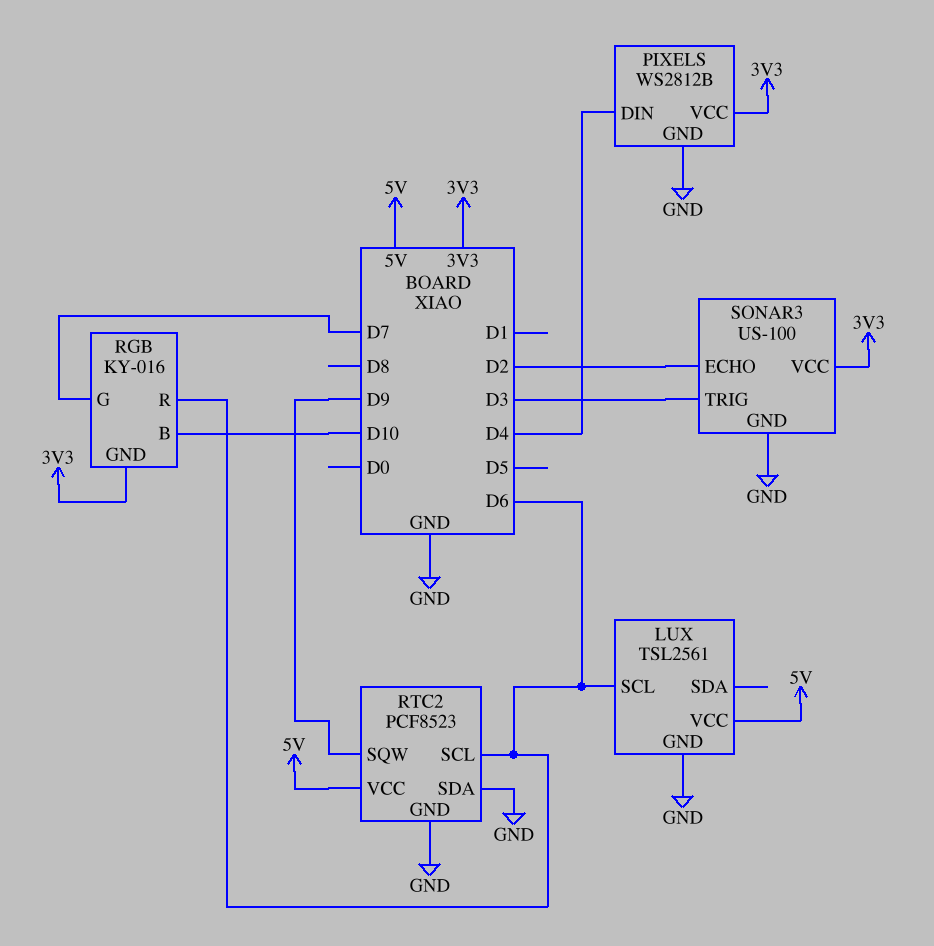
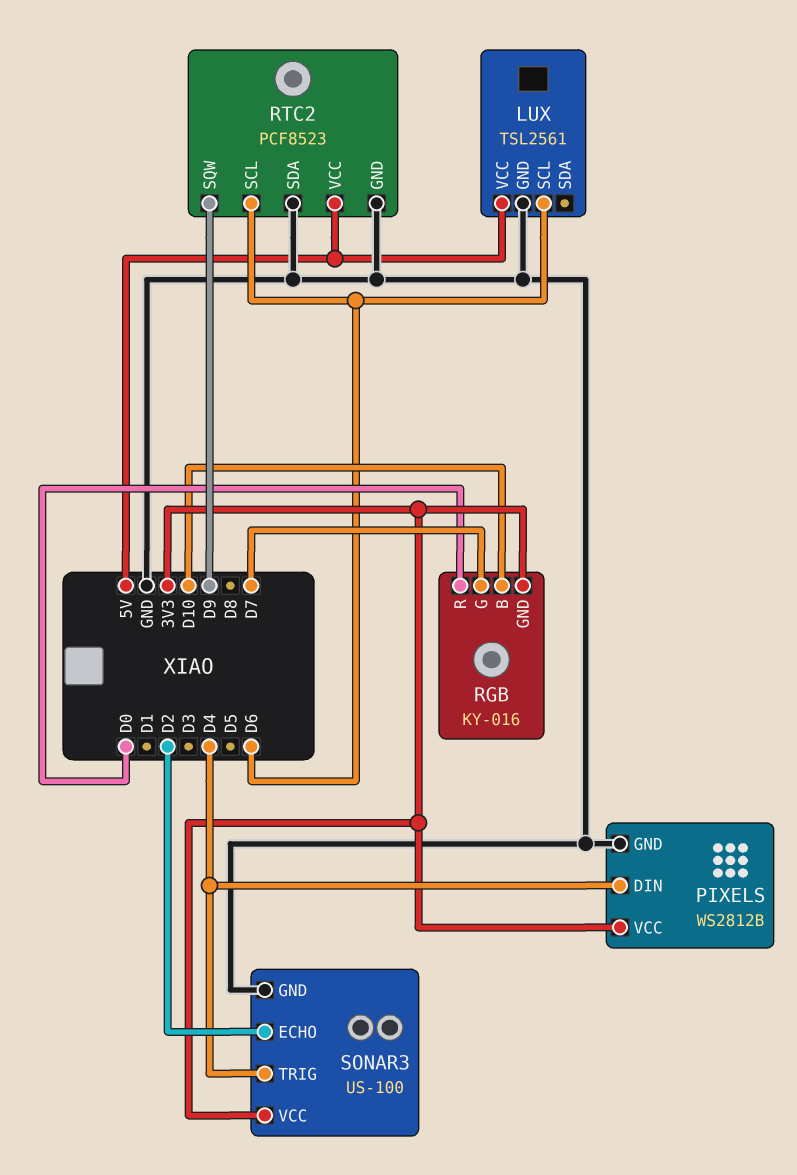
RGB pin R: D6 -> D0
SONAR3 pin TRIG: D3 -> D4

